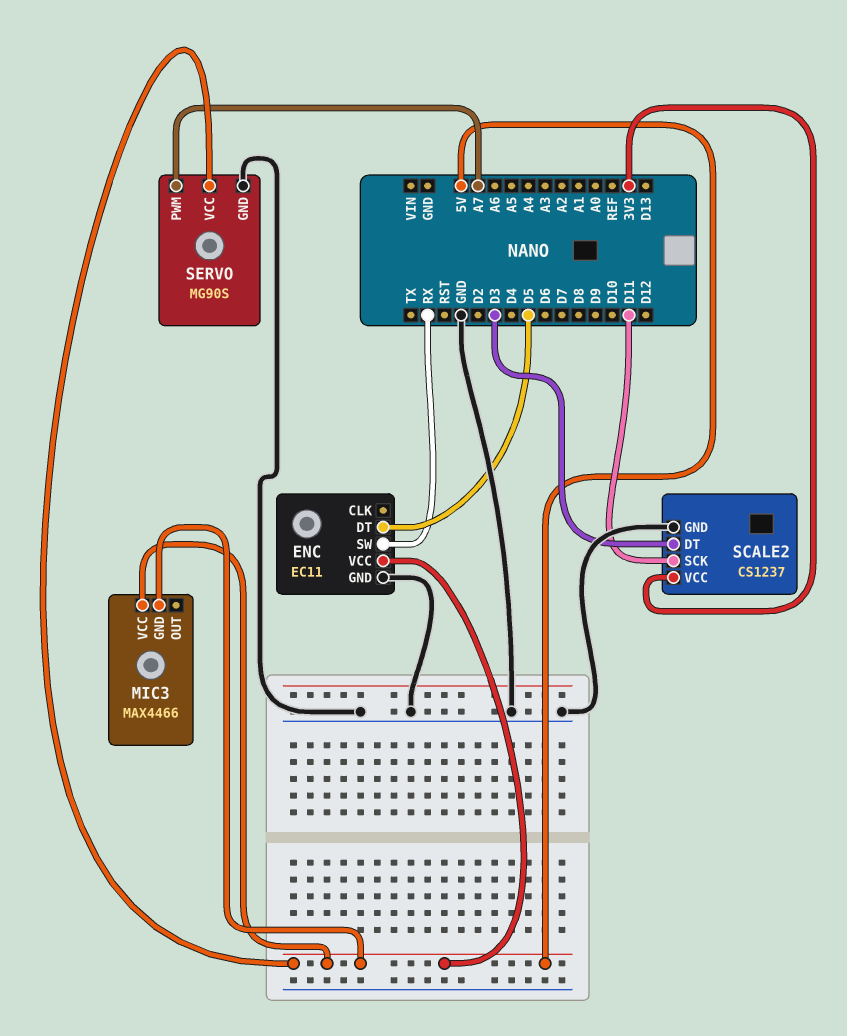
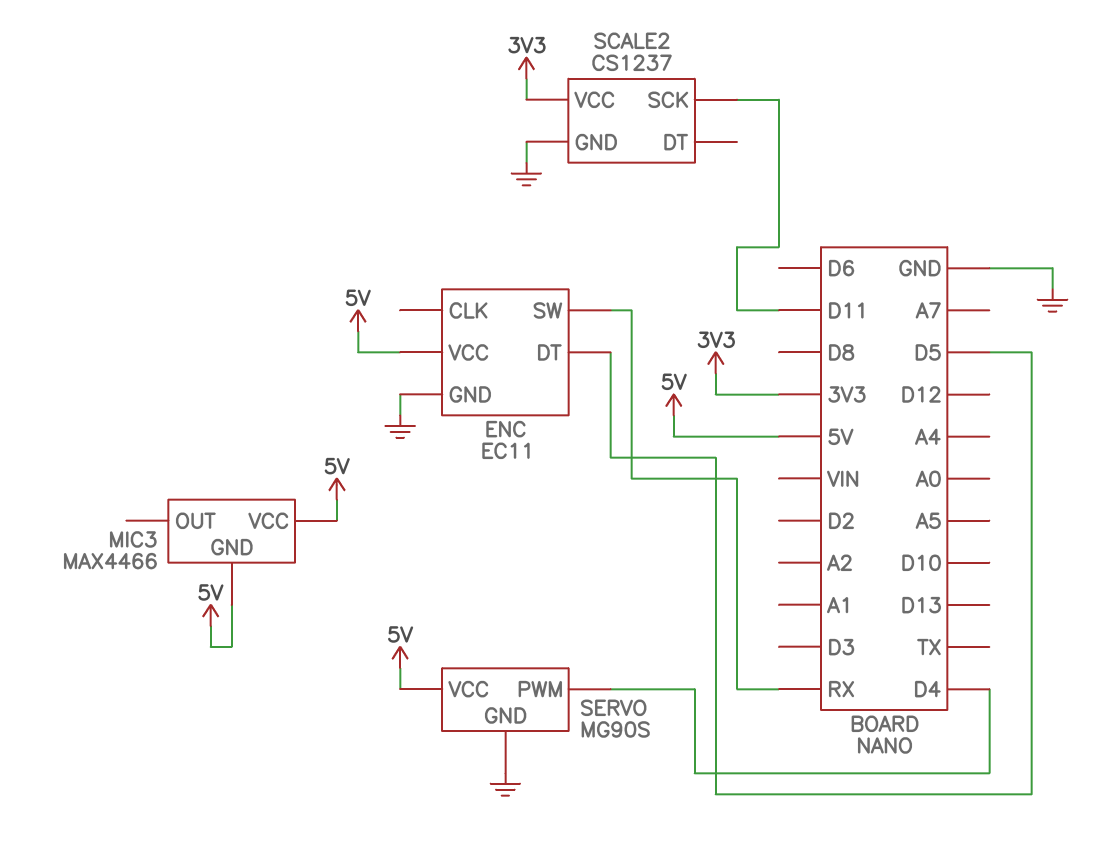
SCALE2 pin DT: D3 -> none
SERVO pin PWM: A7 -> D4

